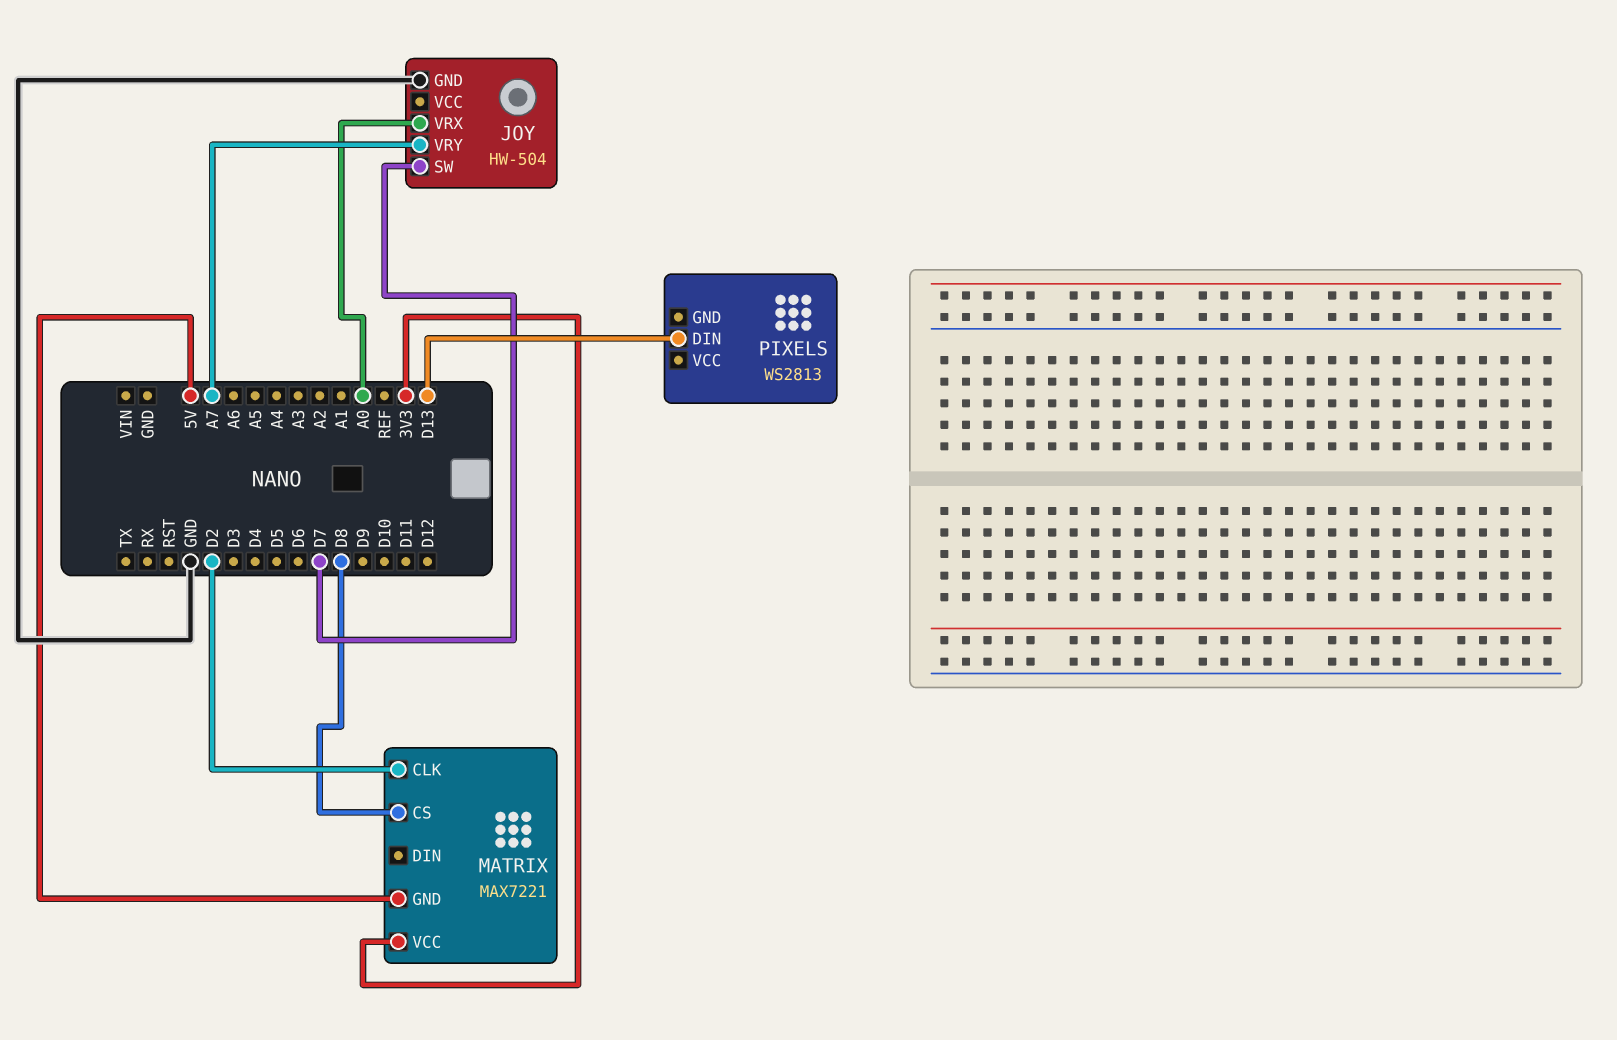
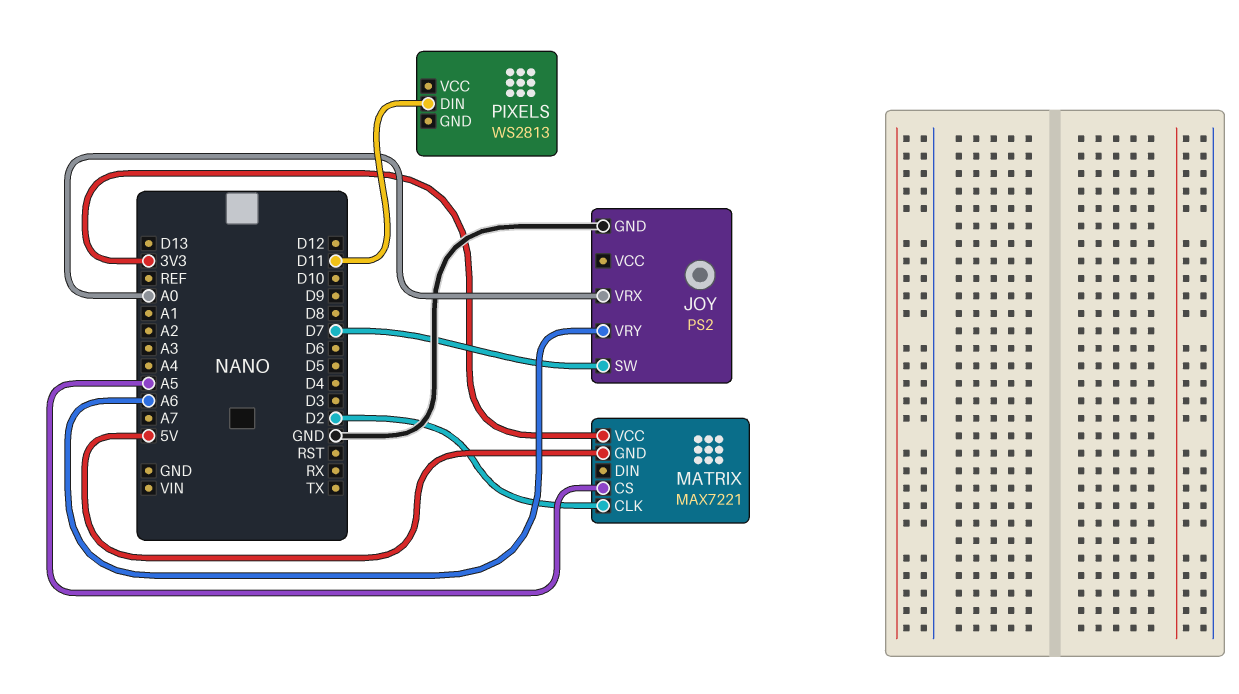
JOY: HW-504 -> PS2
JOY pin VRY: A7 -> A6
MATRIX pin CS: D8 -> A5
PIXELS pin DIN: D13 -> D11

